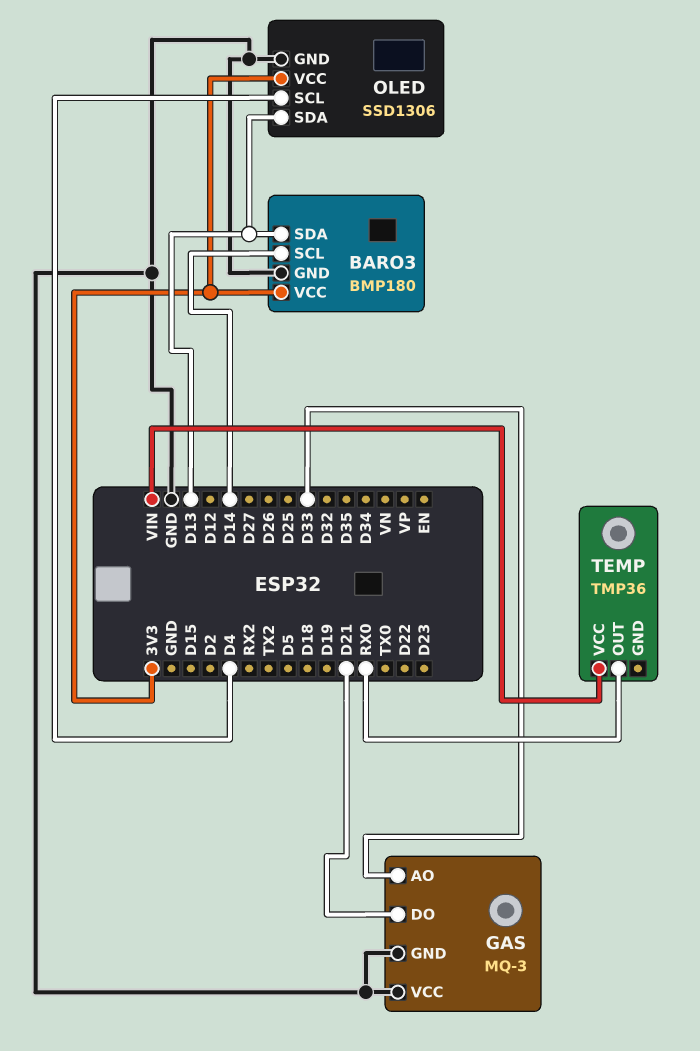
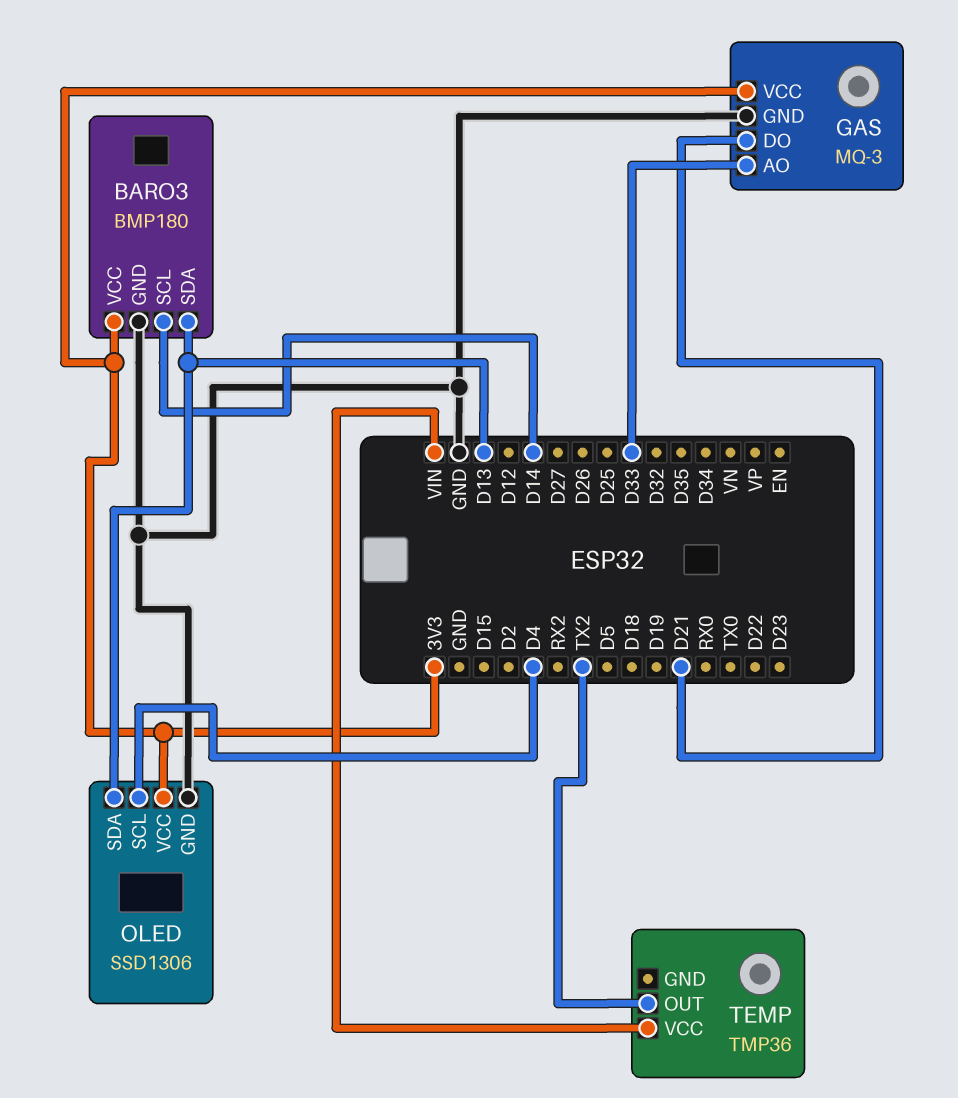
GAS pin VCC: GND -> 3V3
TEMP pin OUT: RX0 -> TX2

